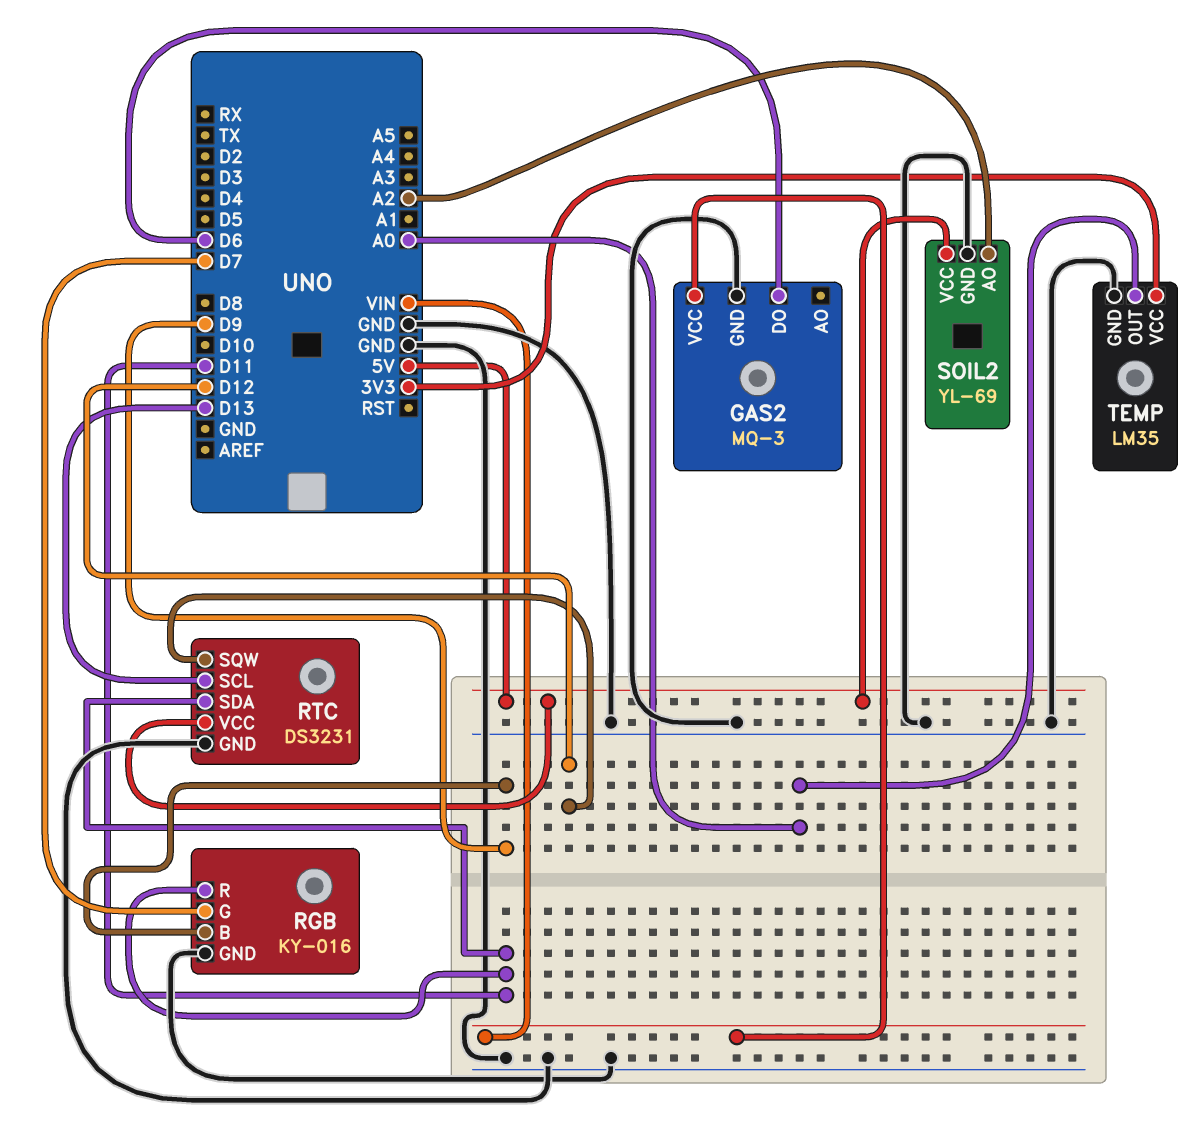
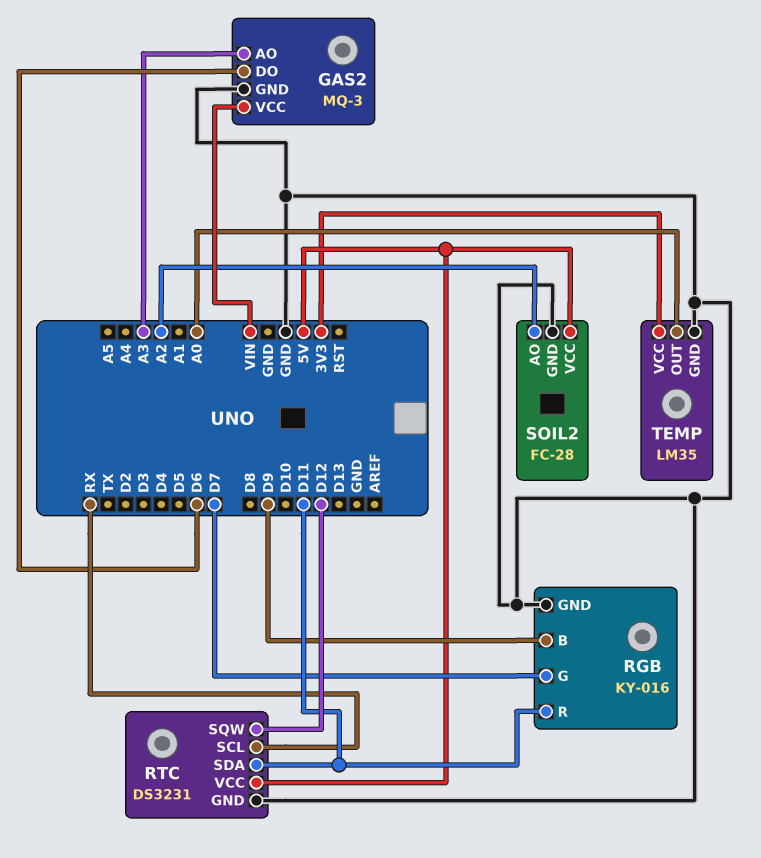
GAS2 pin AO: none -> A3
RTC pin SCL: D13 -> RX
SOIL2: YL-69 -> FC-28

